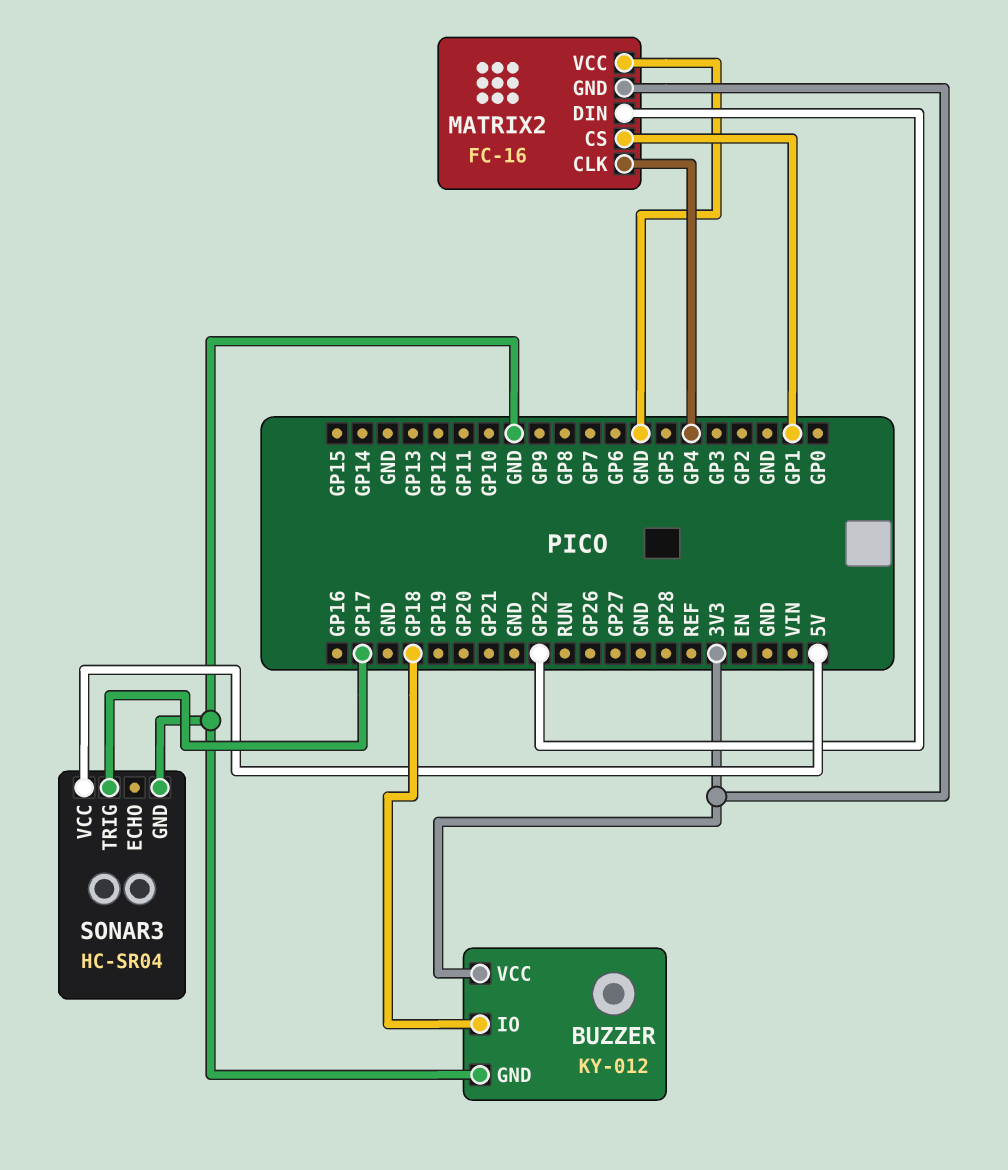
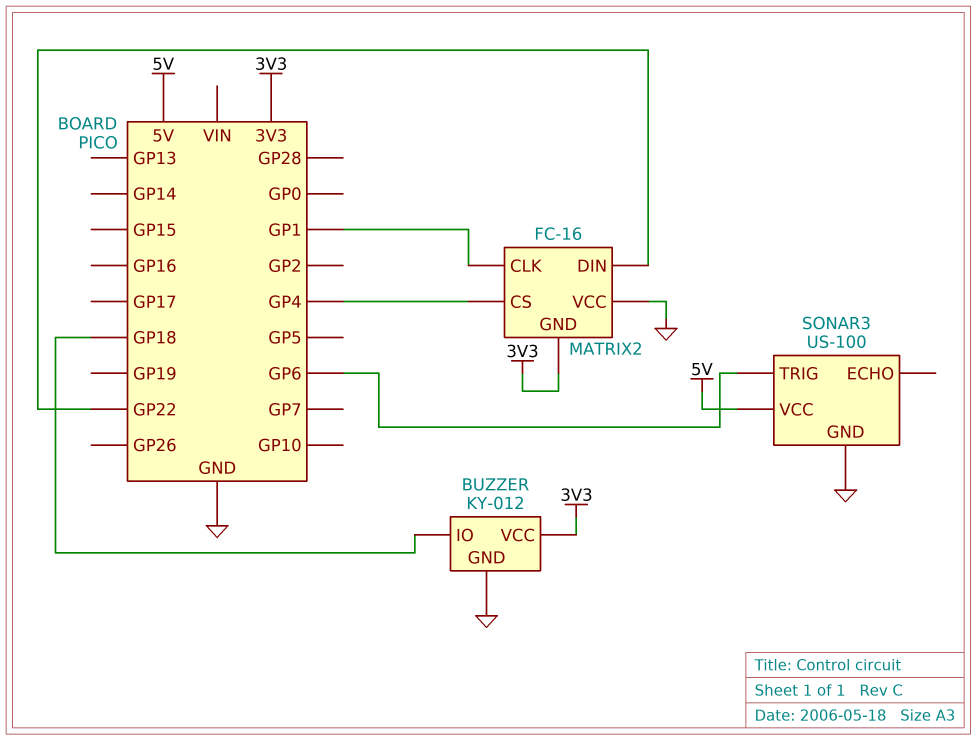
MATRIX2 pin CLK: GP4 -> GP1
MATRIX2 pin CS: GP1 -> GP4
SONAR3: HC-SR04 -> US-100
SONAR3 pin TRIG: GP17 -> GP6

